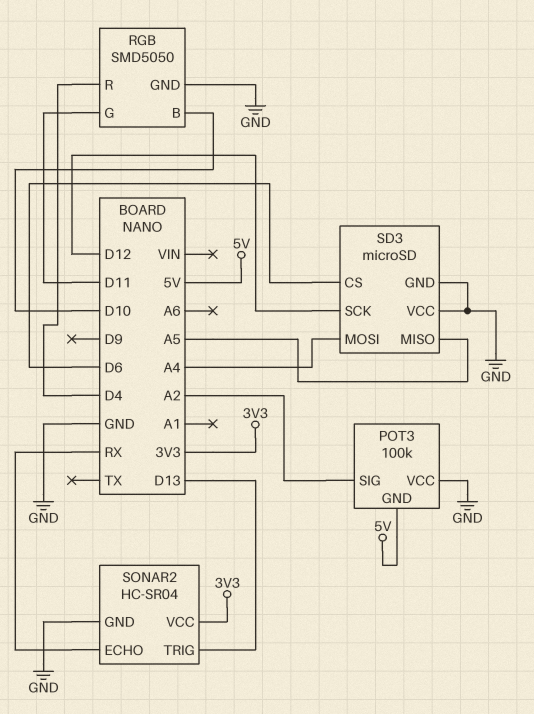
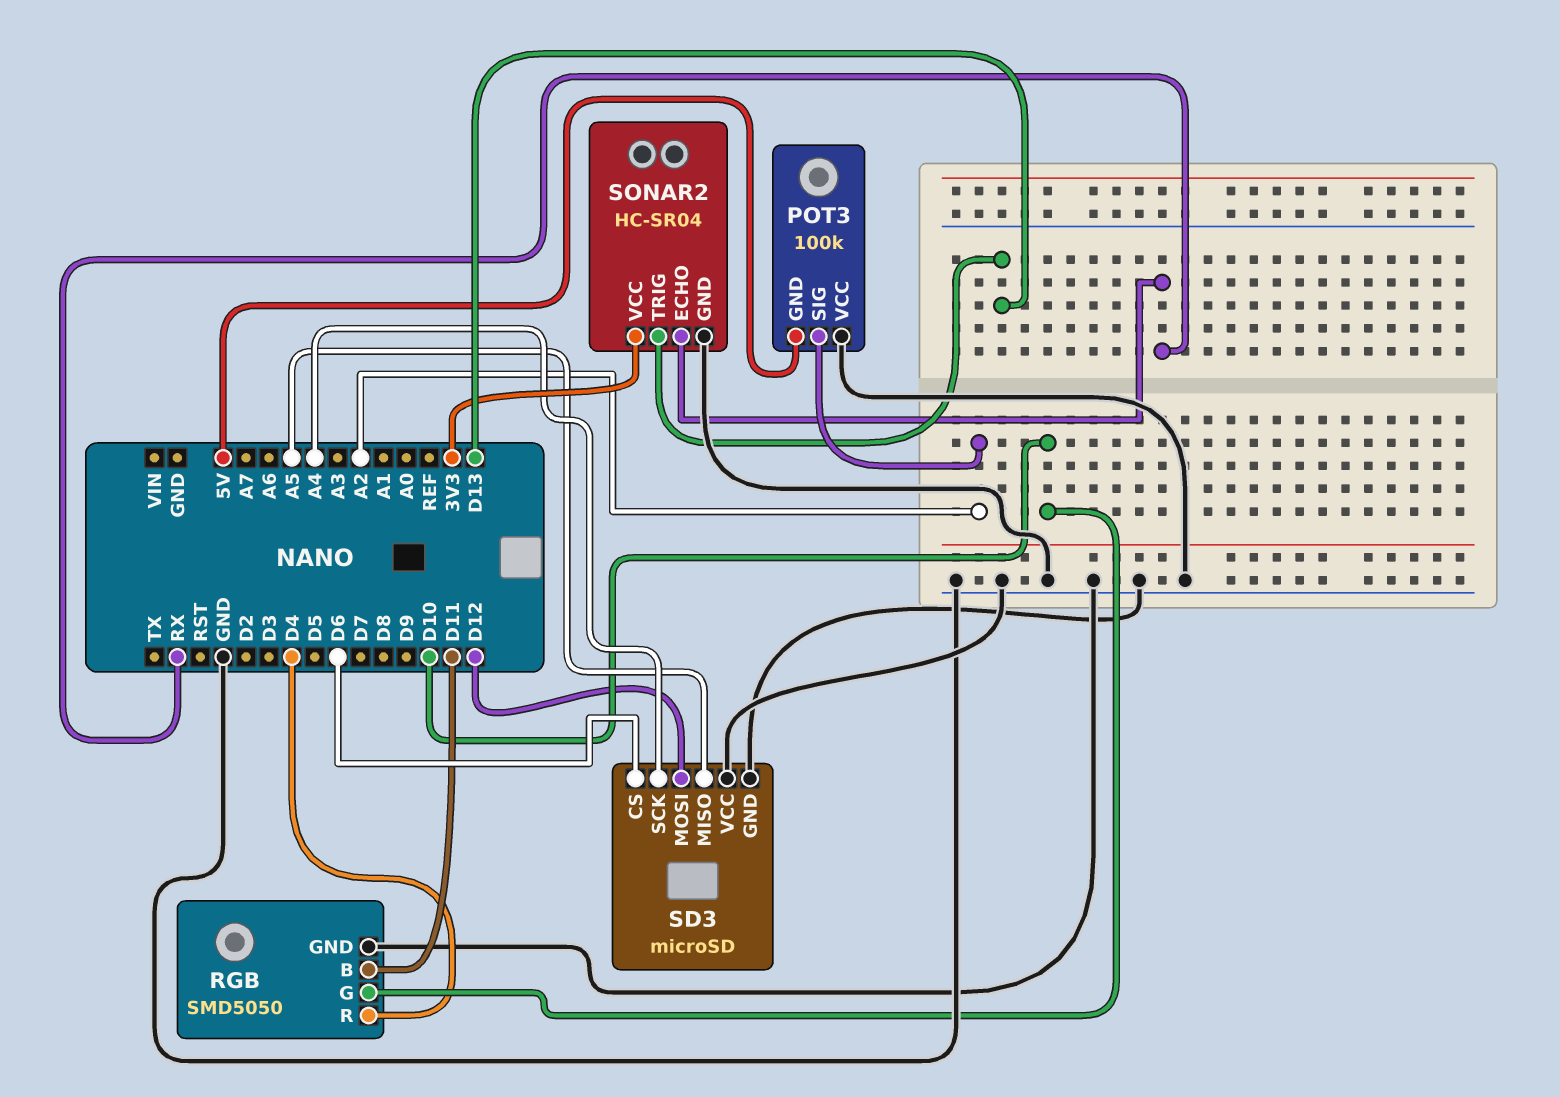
RGB pin B: D10 -> D11
RGB pin G: D11 -> D10
SD3 pin MOSI: A4 -> D12
SD3 pin SCK: D12 -> A4

